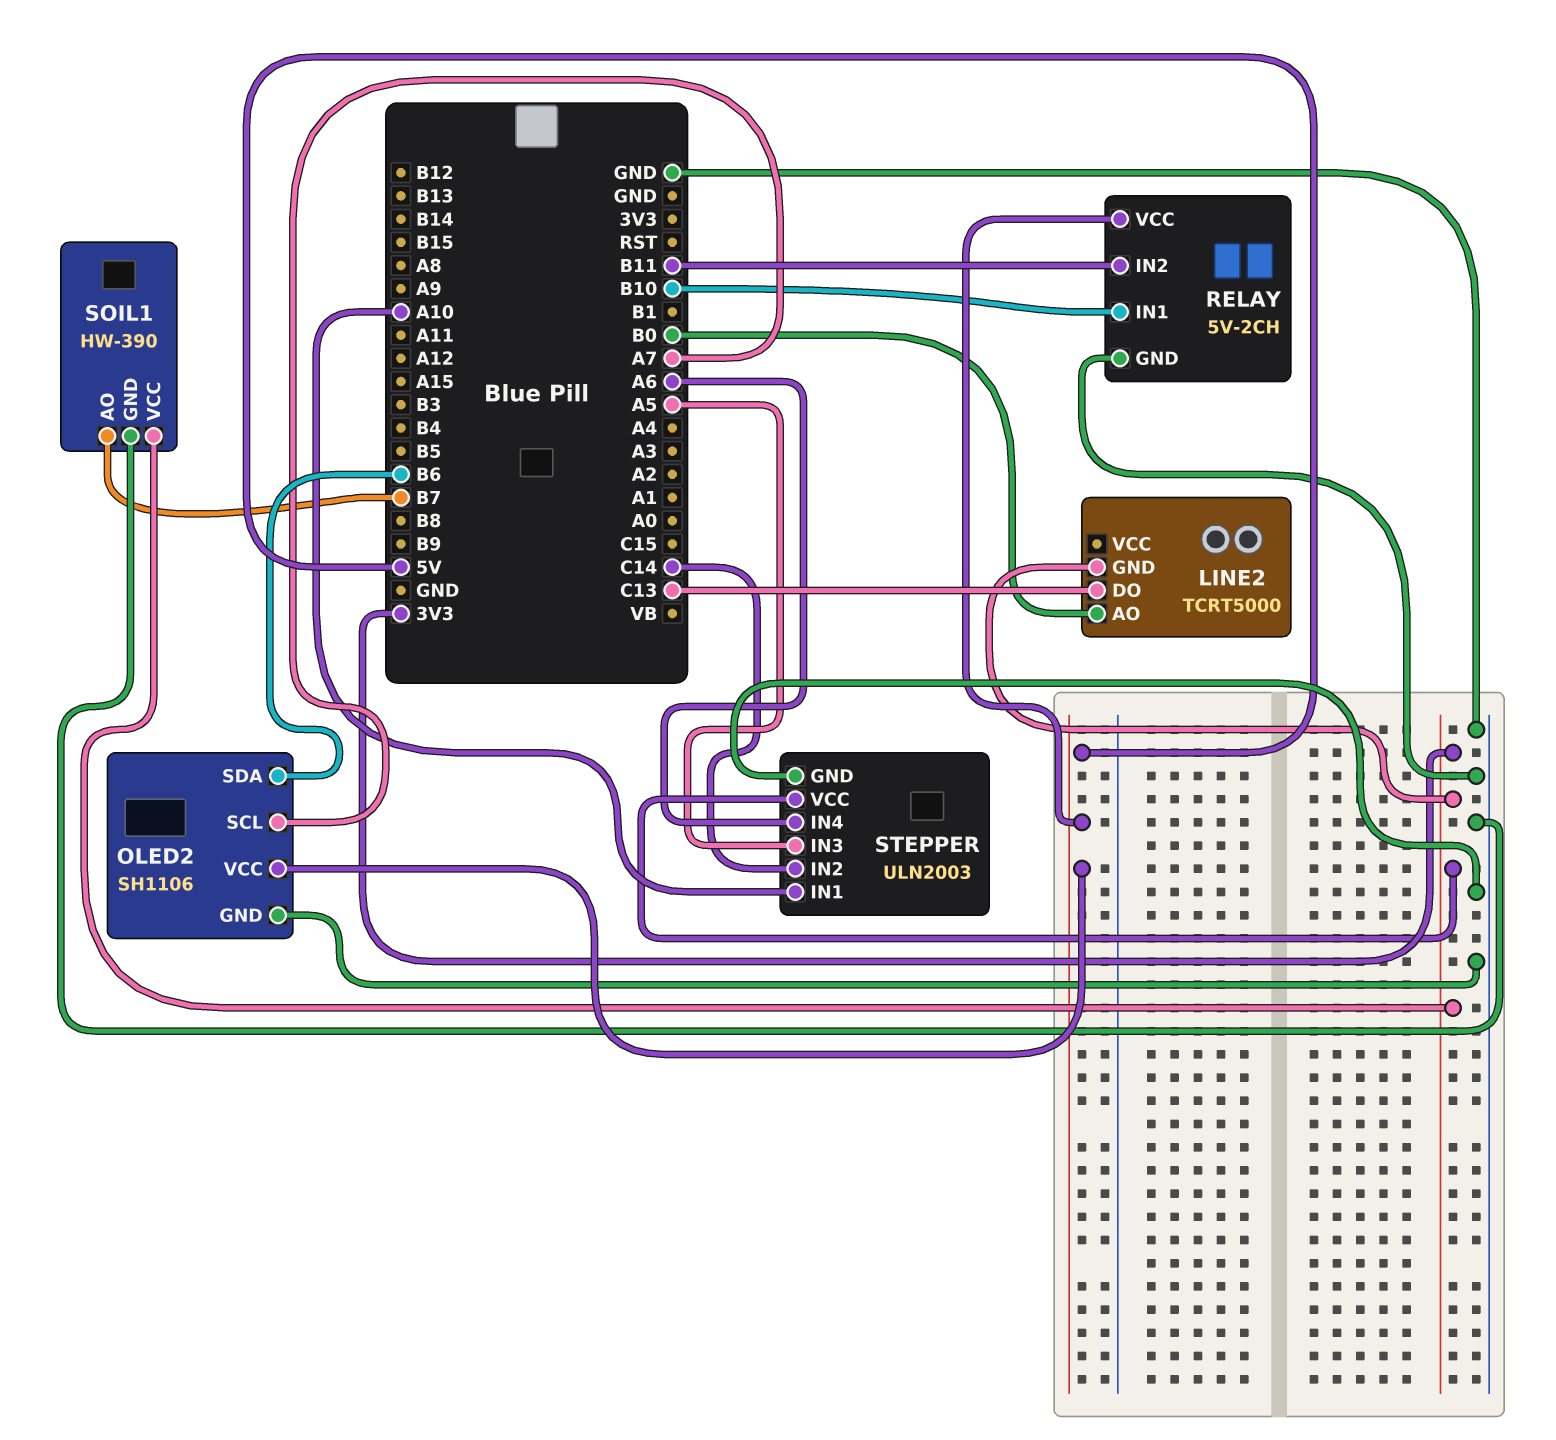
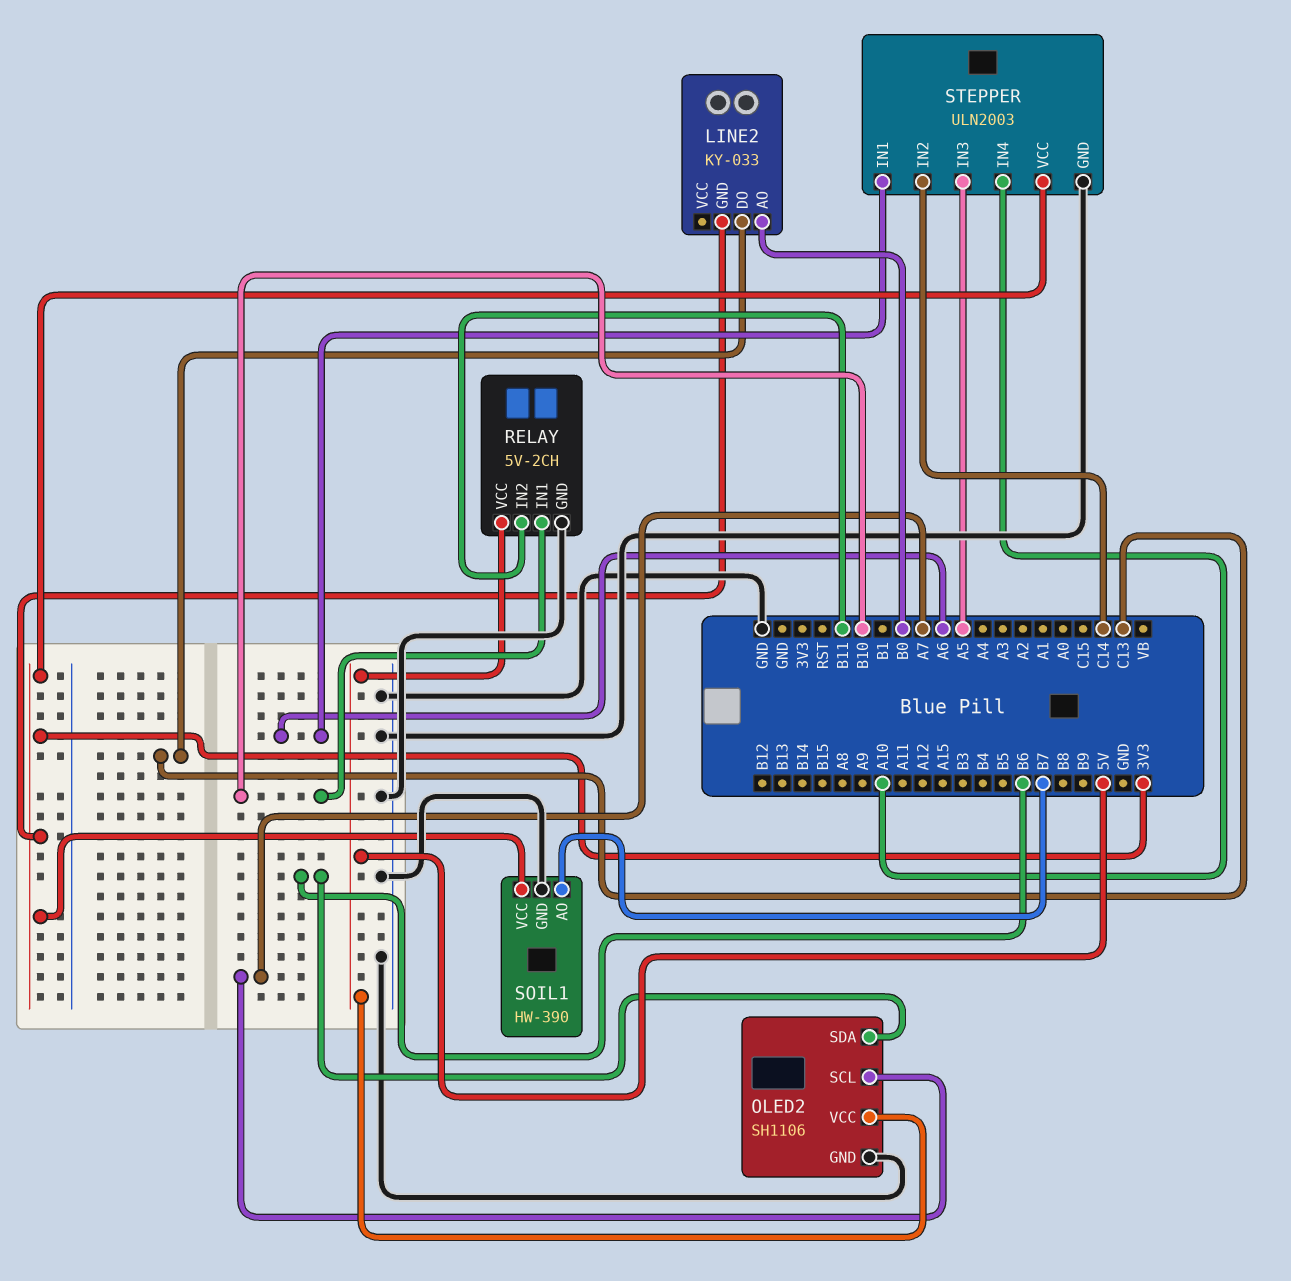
LINE2: TCRT5000 -> KY-033
STEPPER pin IN1: A10 -> A6
STEPPER pin IN4: A6 -> A10

